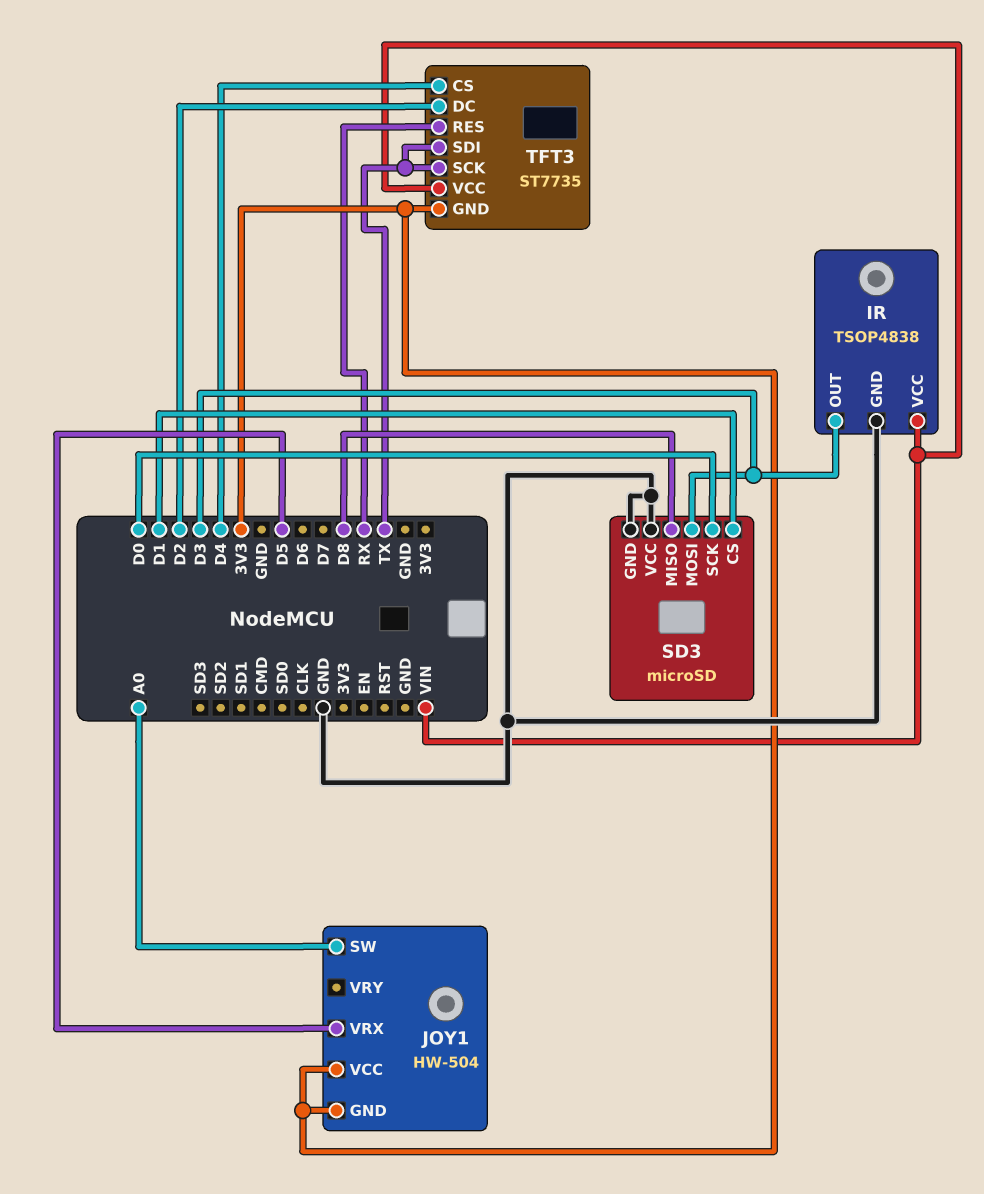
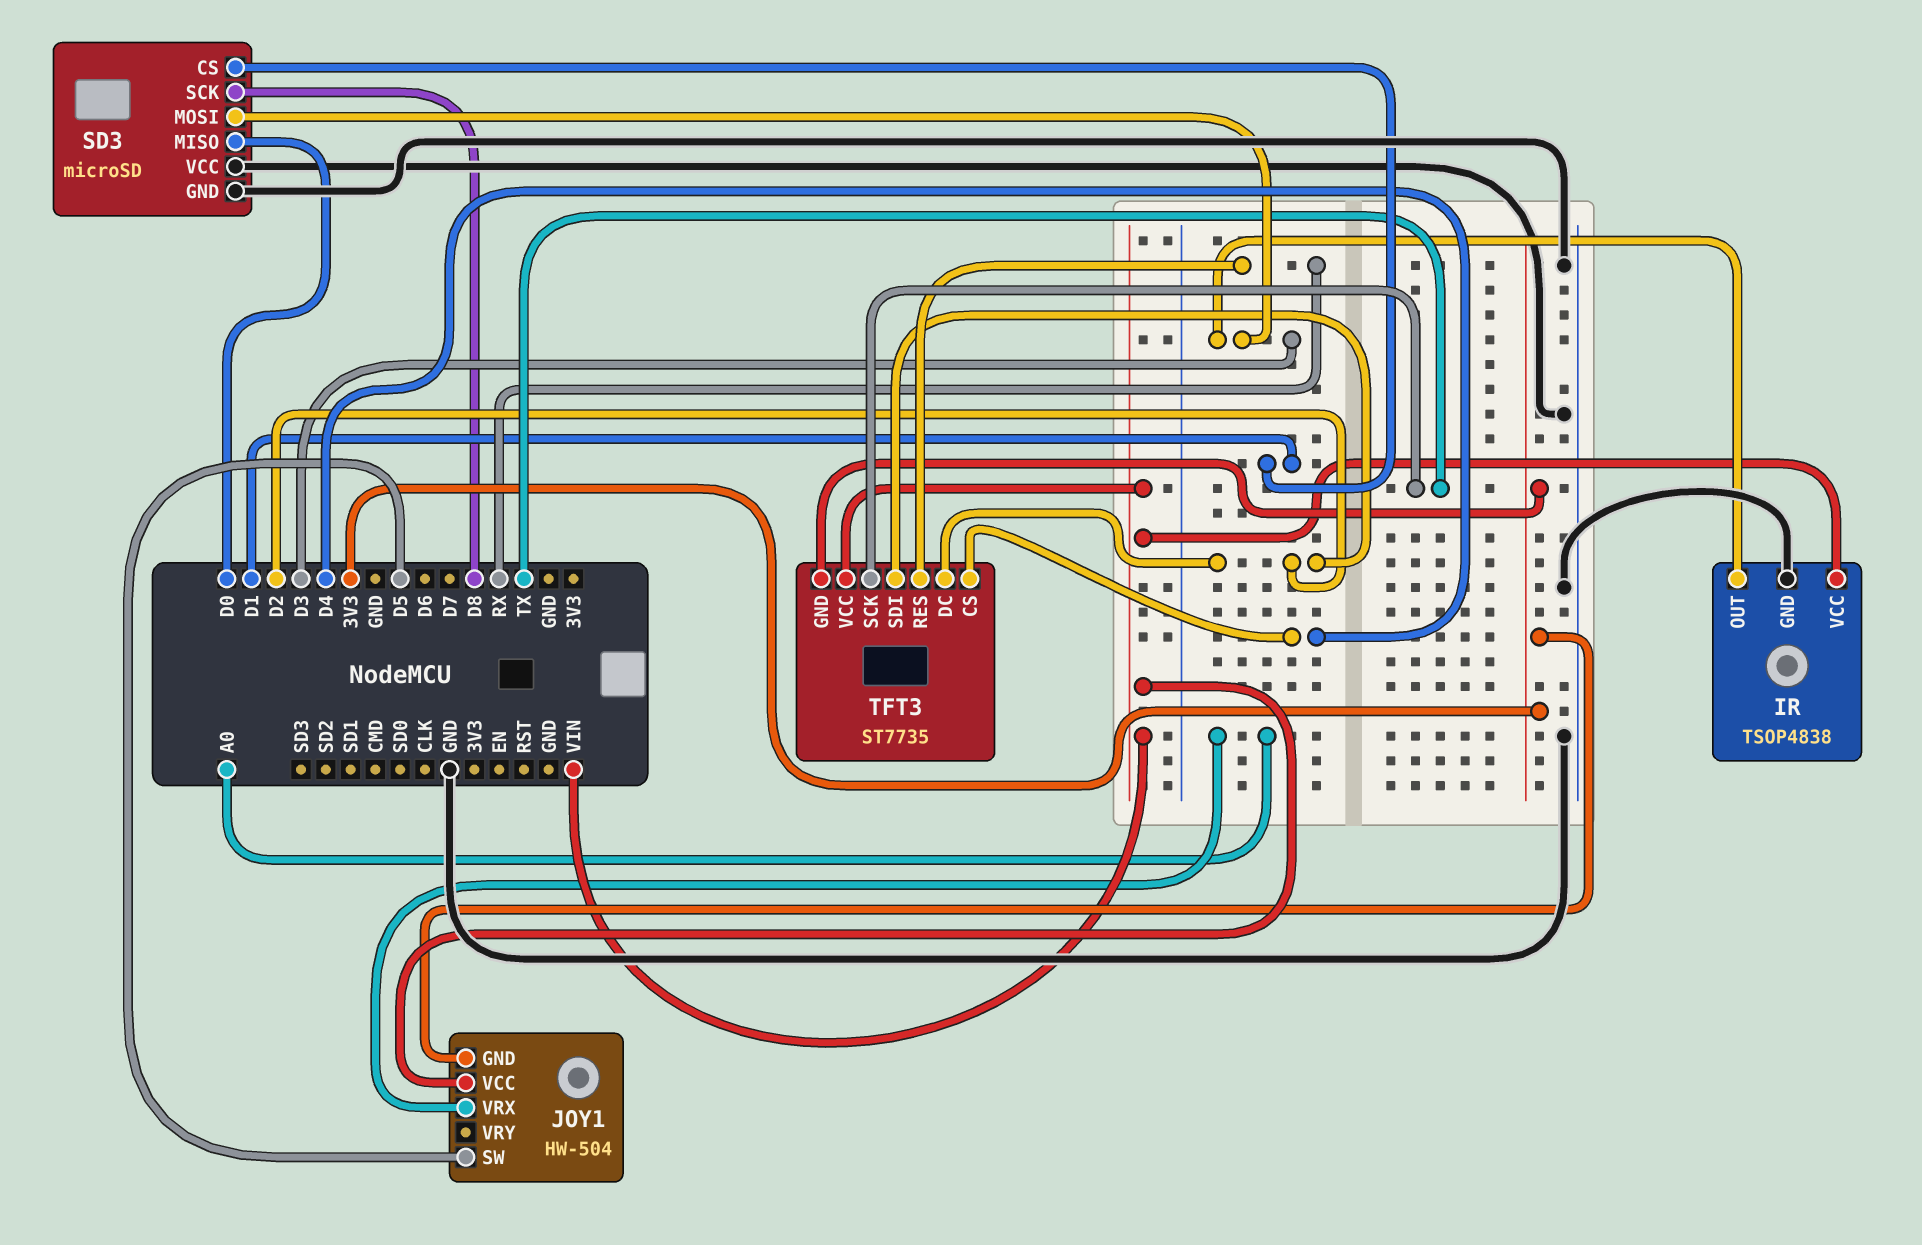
JOY1 pin SW: A0 -> D5
JOY1 pin VCC: 3V3 -> VIN
JOY1 pin VRX: D5 -> A0
SD3 pin MISO: D8 -> D0
SD3 pin SCK: D0 -> D8
TFT3 pin SDI: TX -> D2

